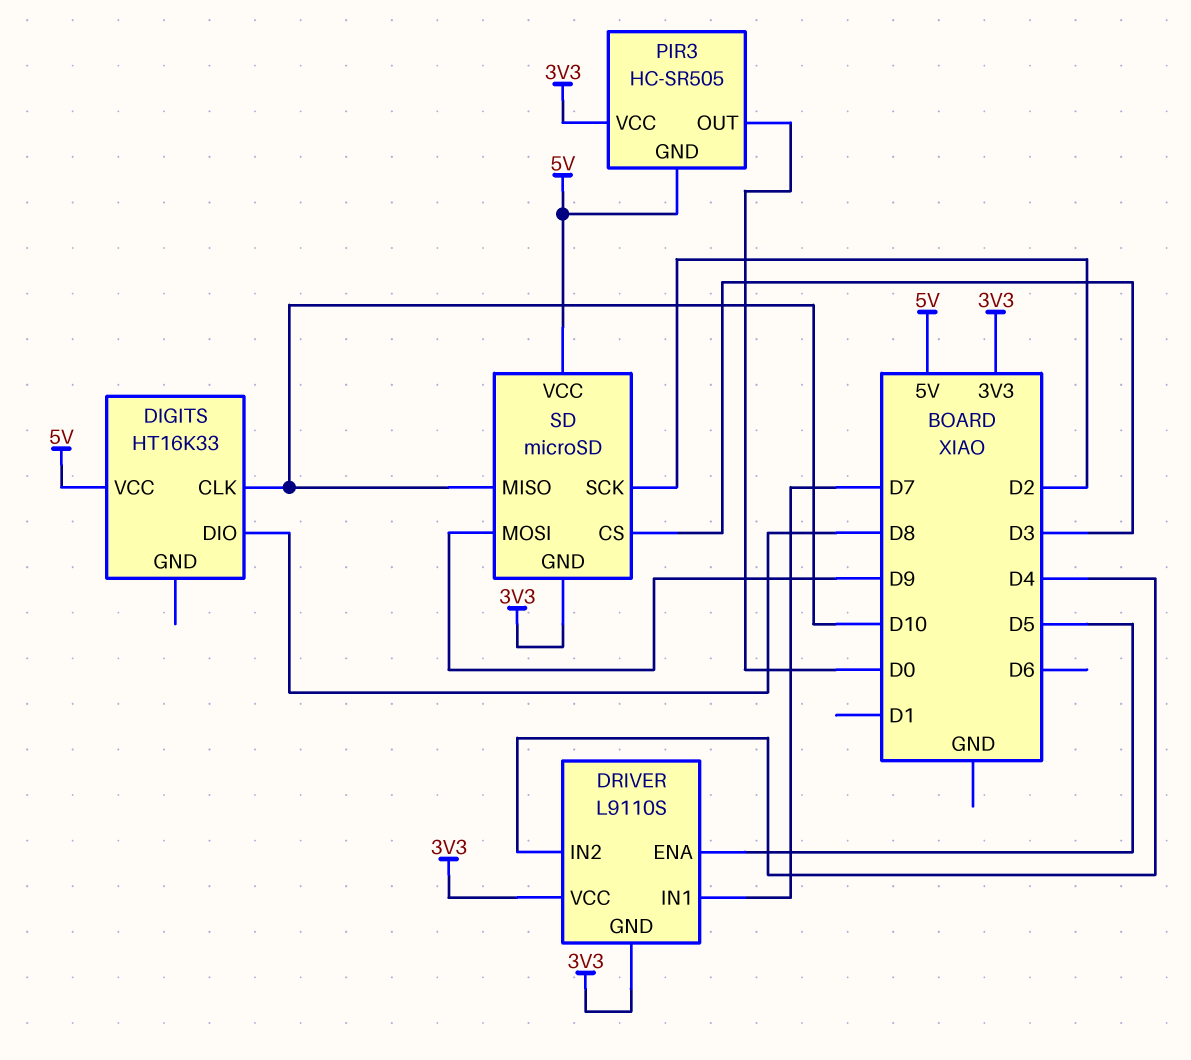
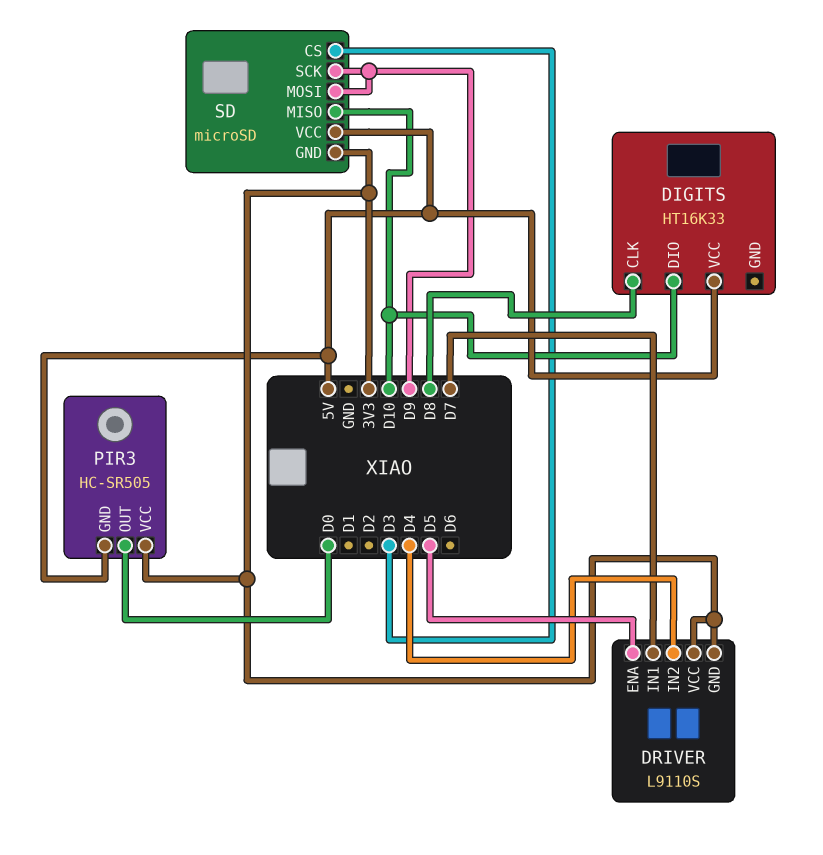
DIGITS pin CLK: D10 -> D8
DIGITS pin DIO: D8 -> D10
SD pin SCK: D2 -> D9

